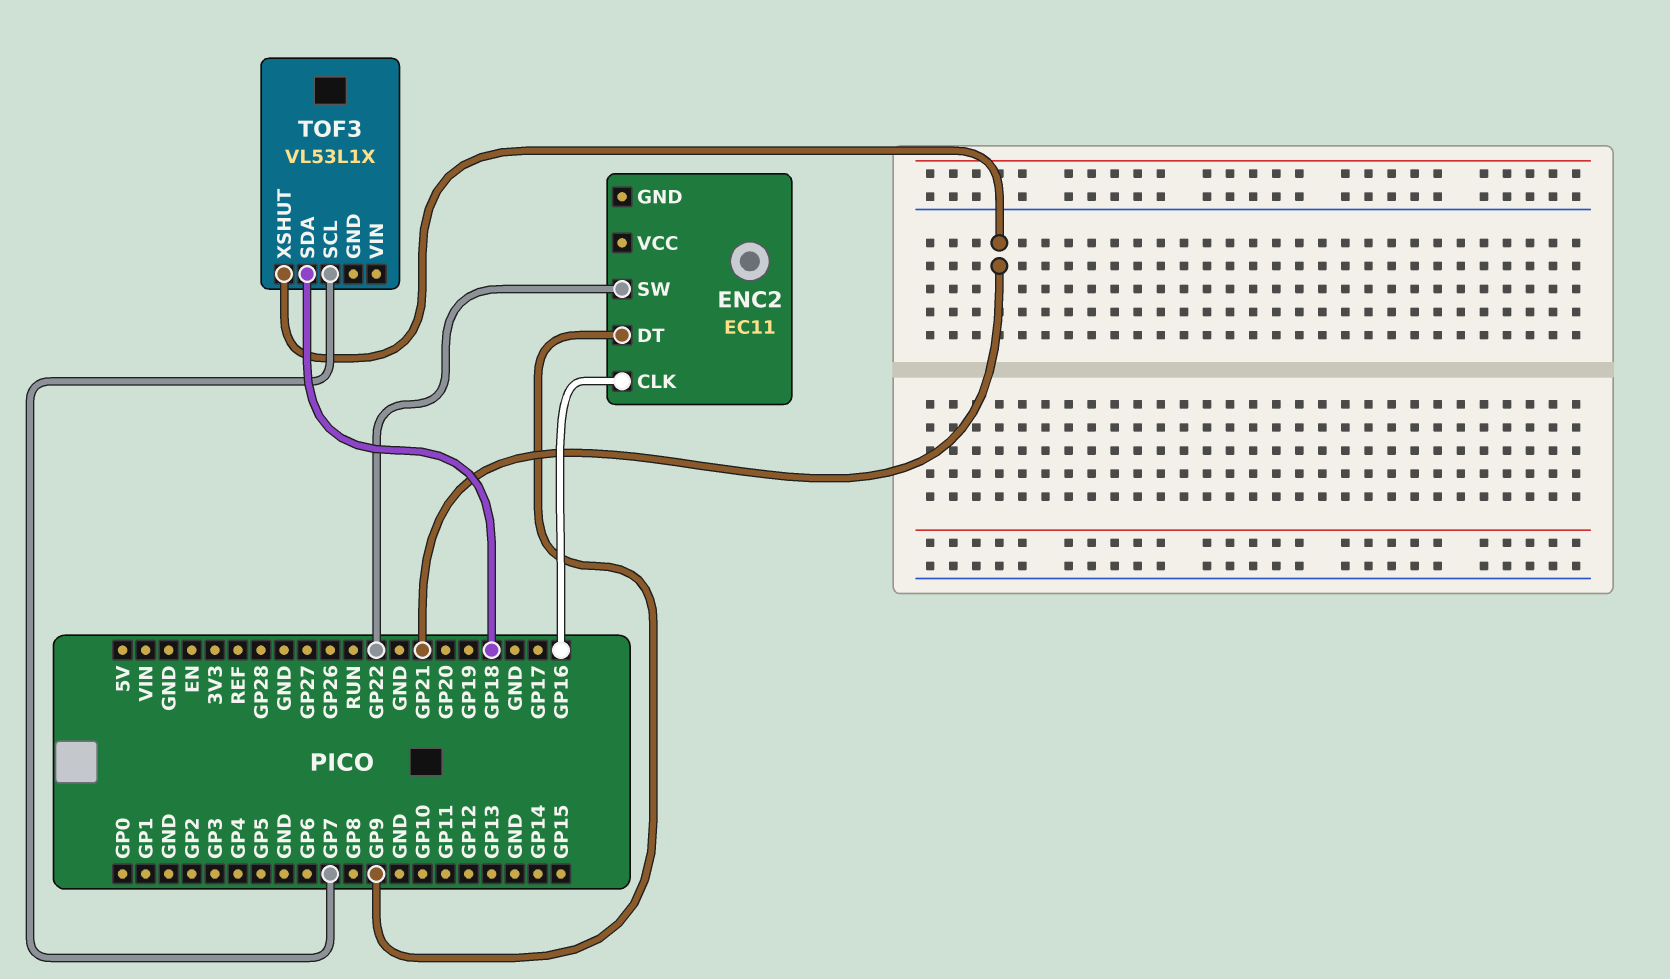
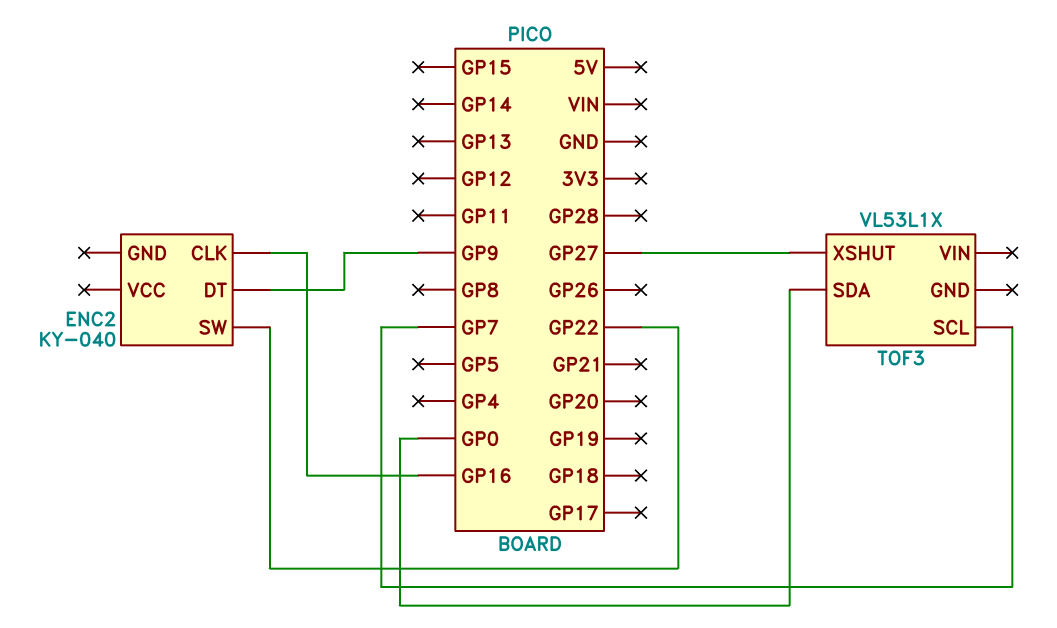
ENC2: EC11 -> KY-040
TOF3 pin SDA: GP18 -> GP0
TOF3 pin XSHUT: GP21 -> GP27

